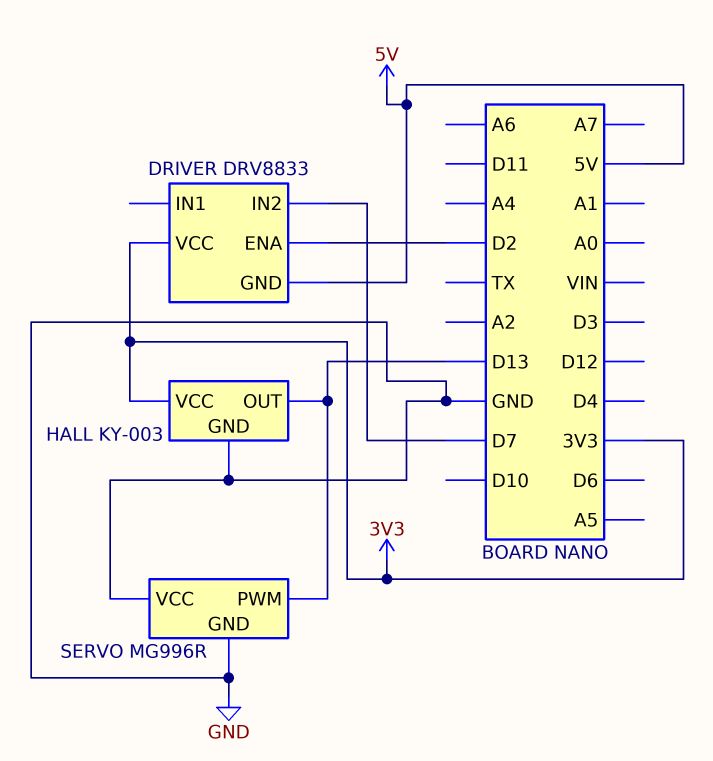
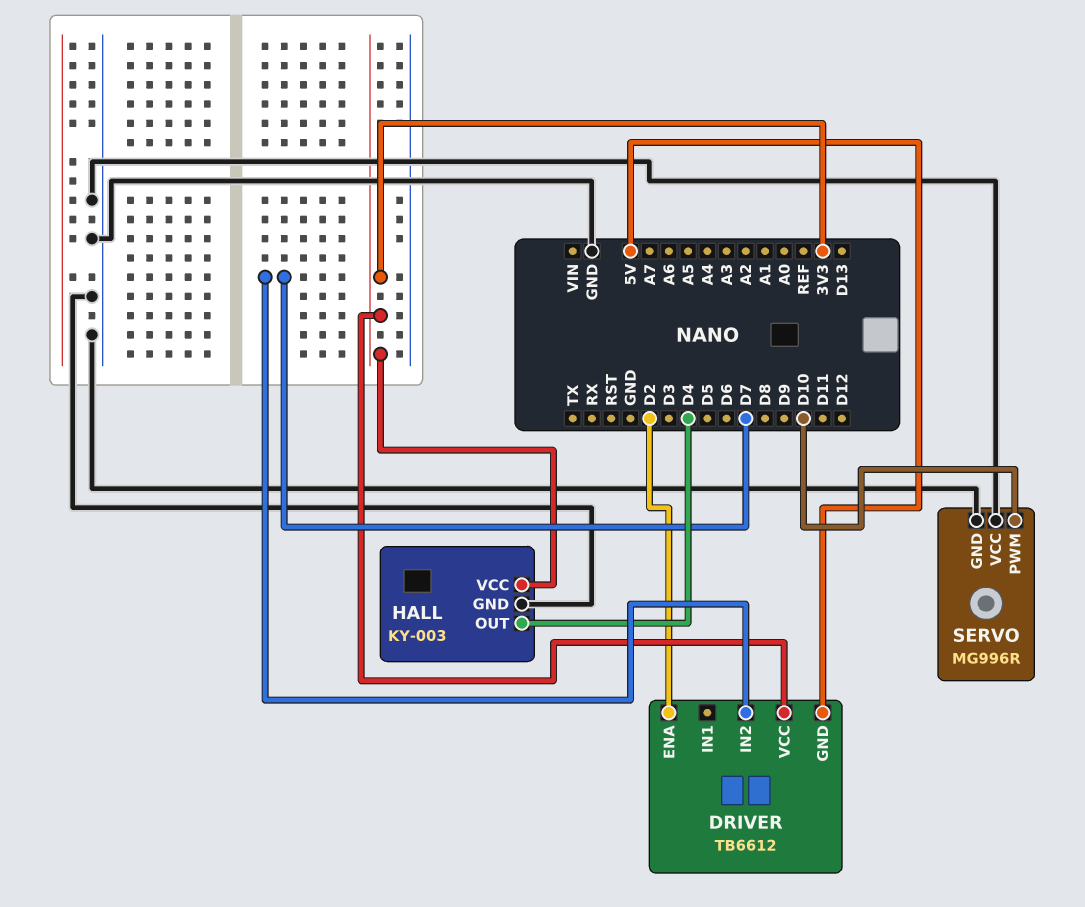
DRIVER: DRV8833 -> TB6612
HALL pin OUT: D13 -> D4
SERVO pin PWM: D13 -> D10

